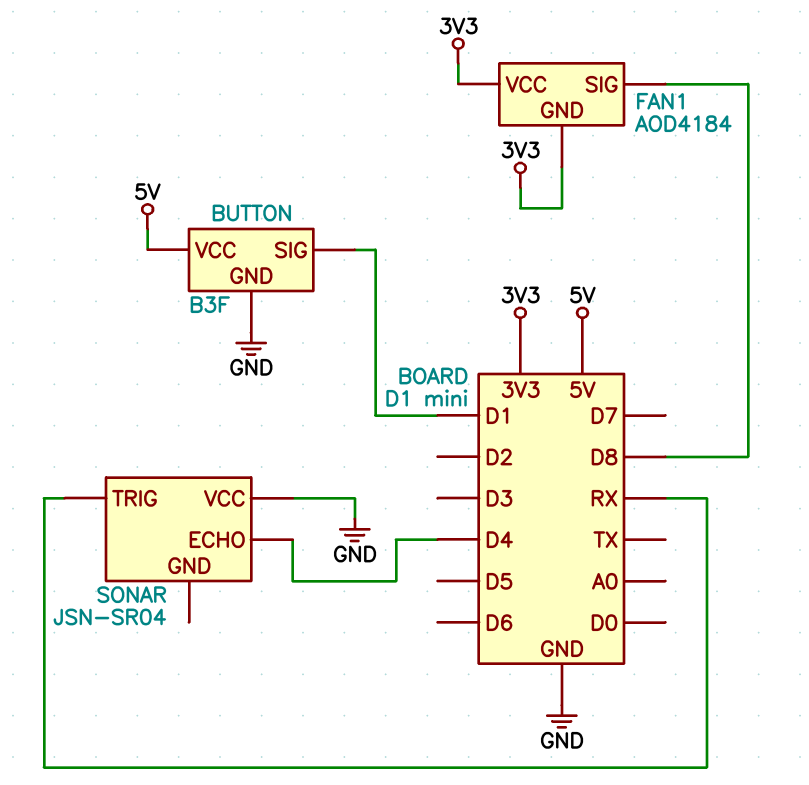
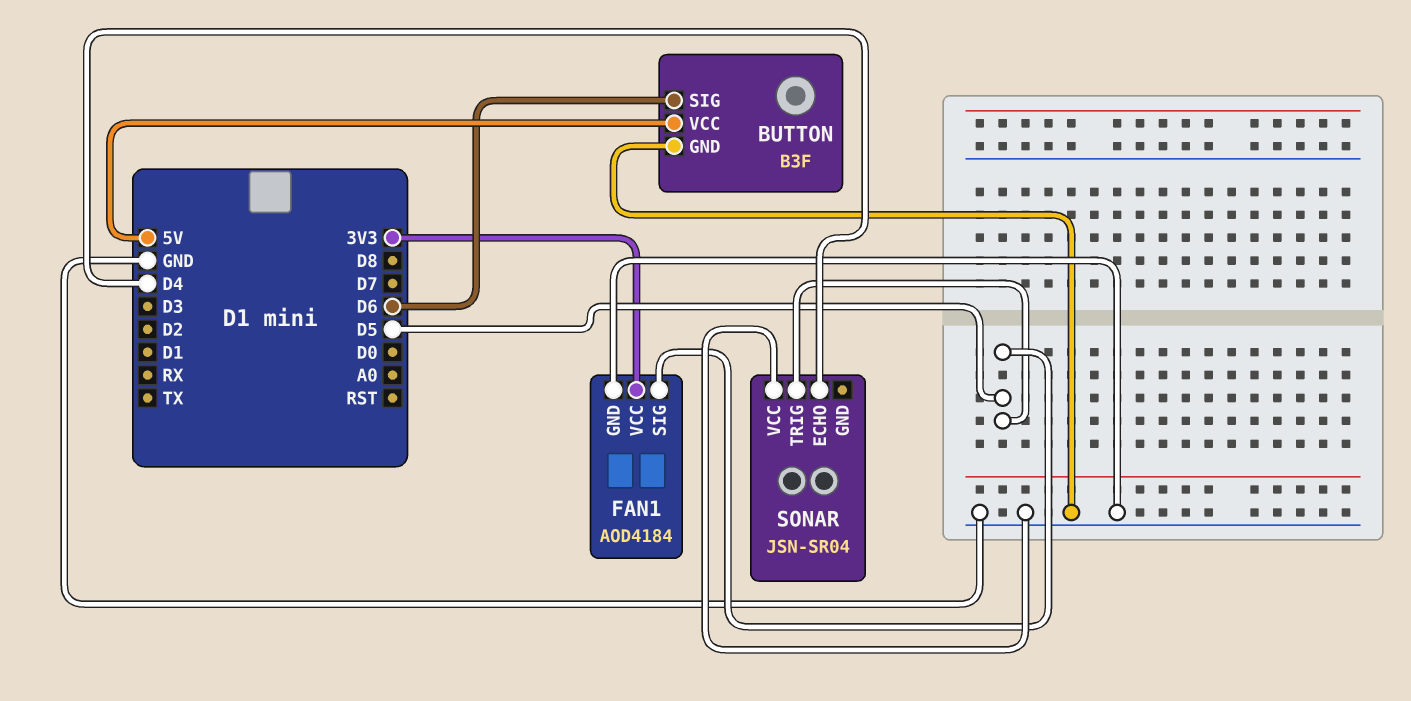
BUTTON pin SIG: D1 -> D6
FAN1 pin GND: 3V3 -> GND
FAN1 pin SIG: D8 -> D5
SONAR pin TRIG: RX -> D5

